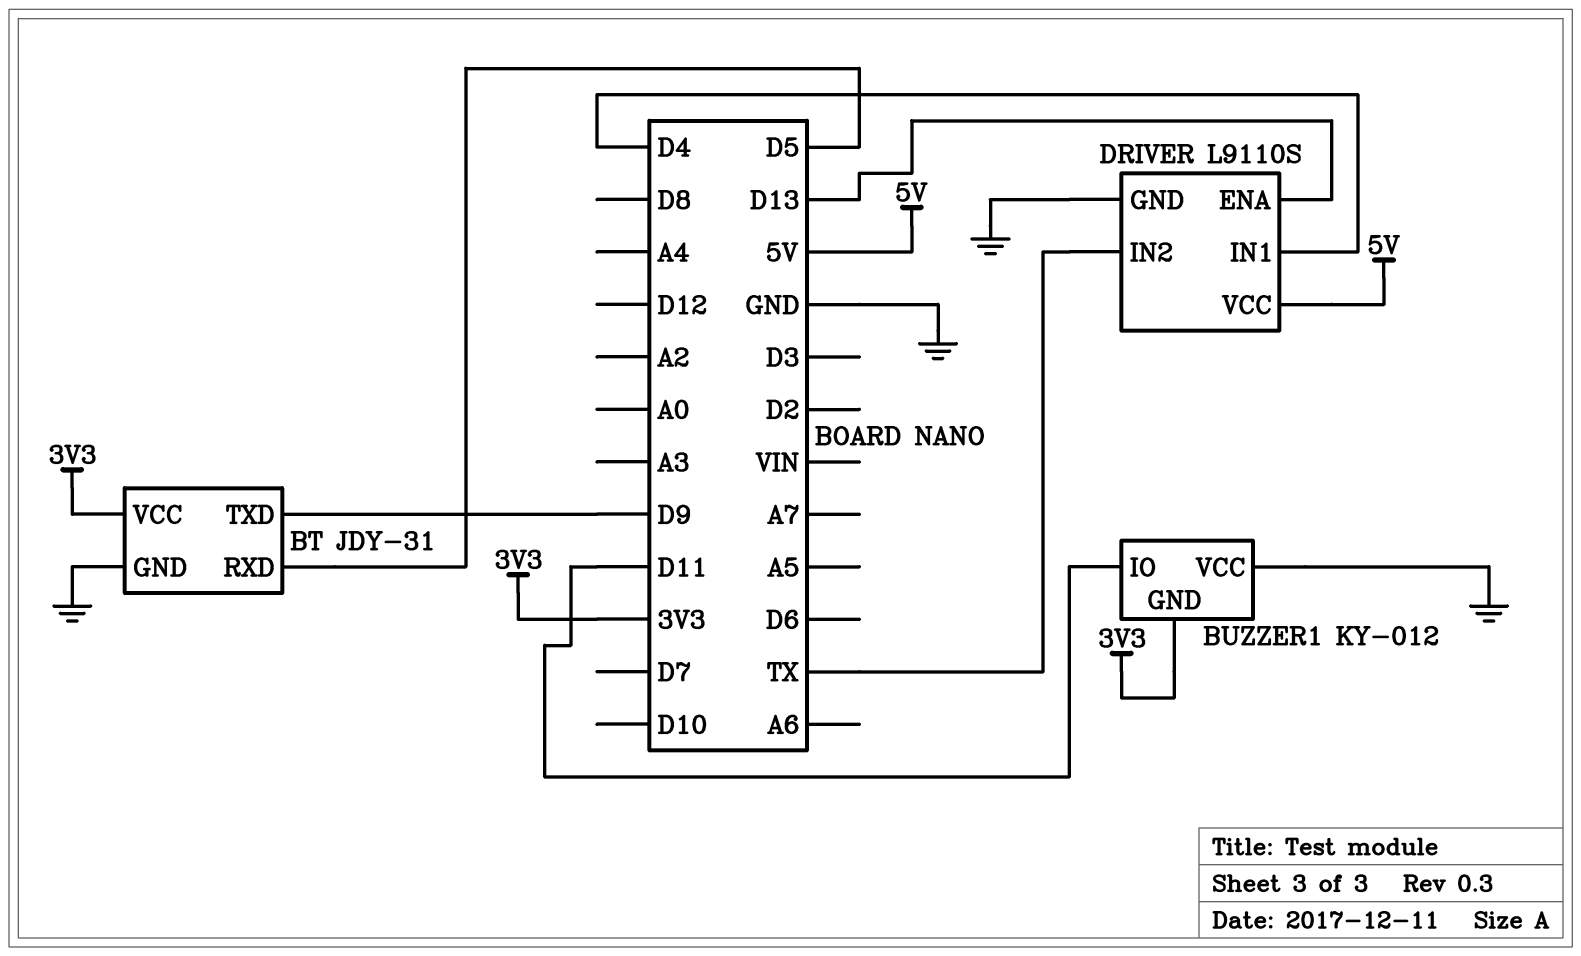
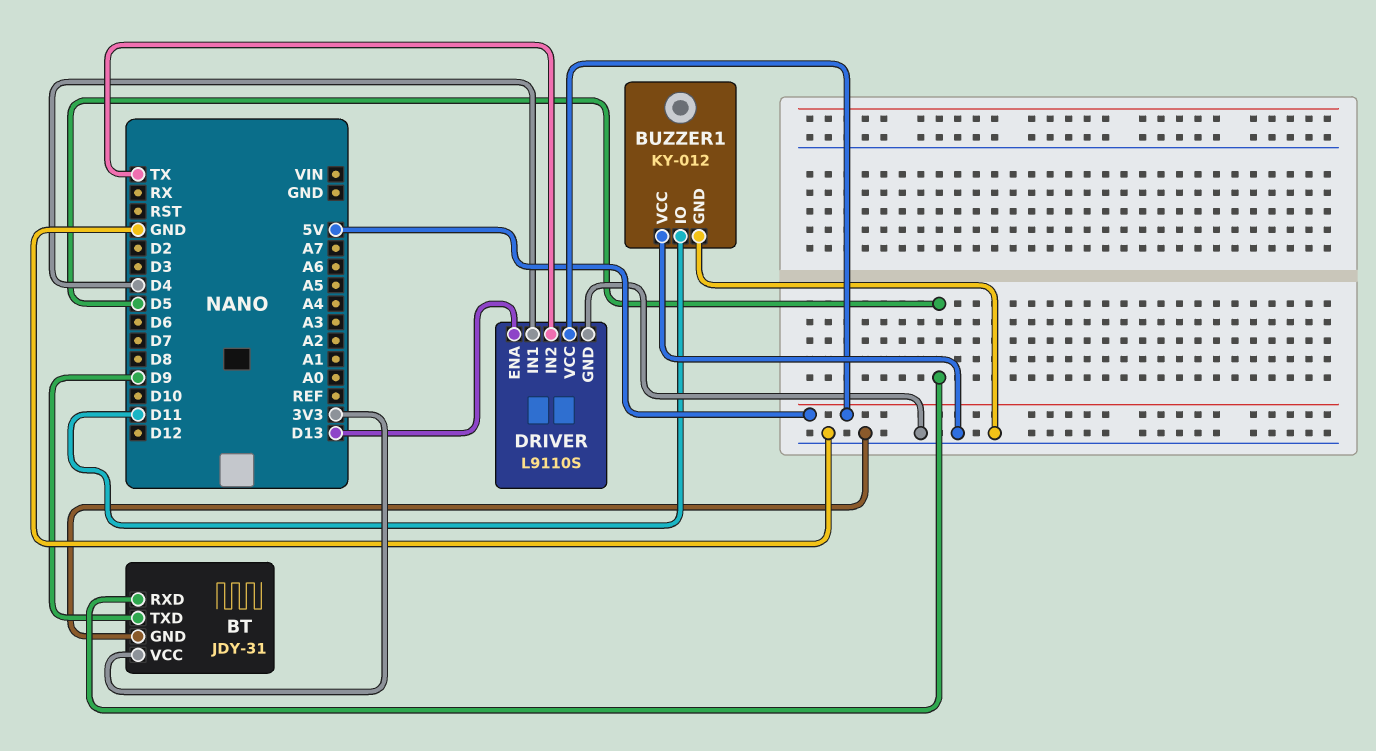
BUZZER1 pin GND: 3V3 -> GND

